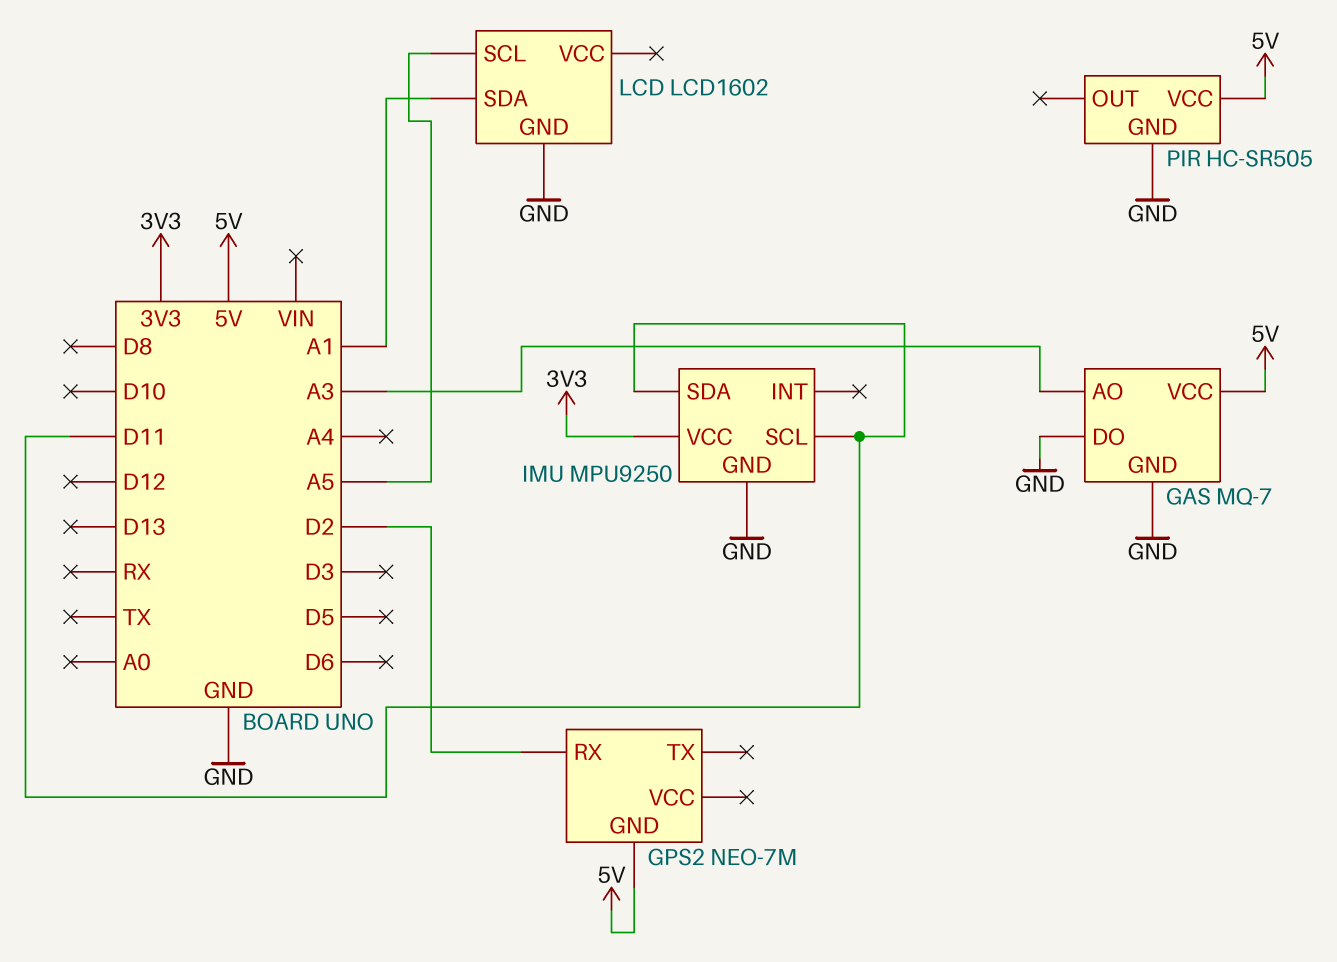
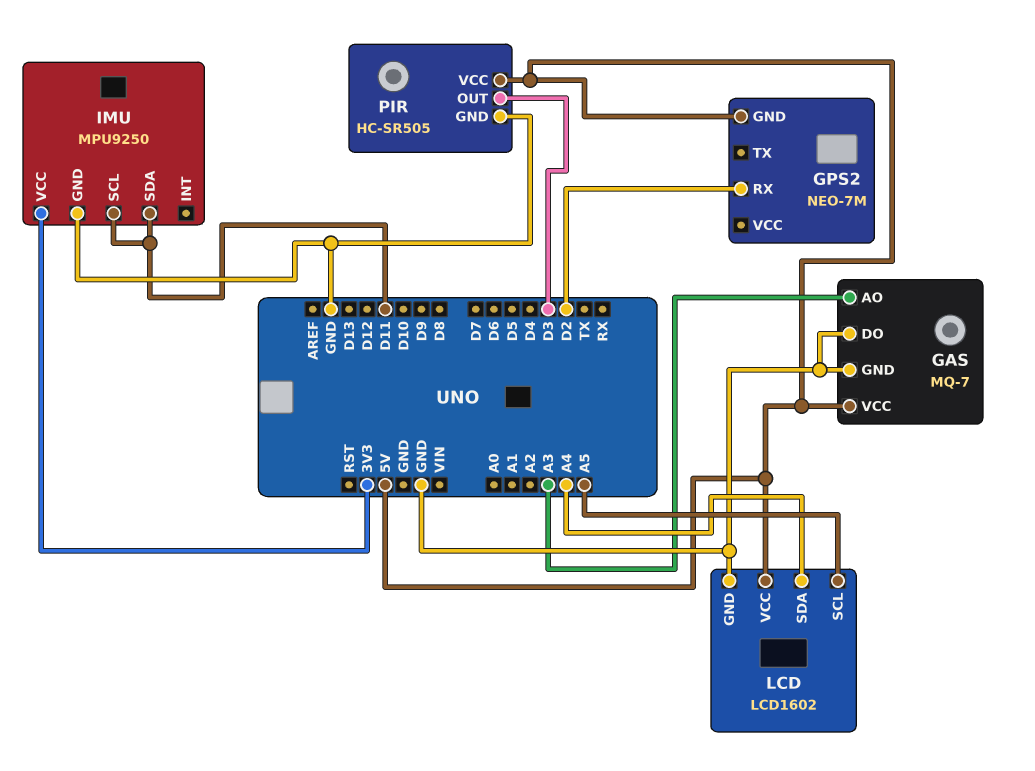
LCD pin SDA: A1 -> A4
LCD pin VCC: none -> 5V
PIR pin OUT: none -> D3

